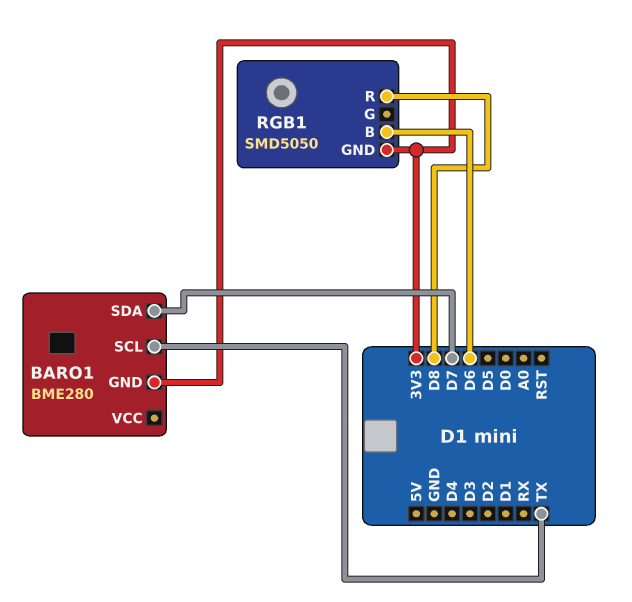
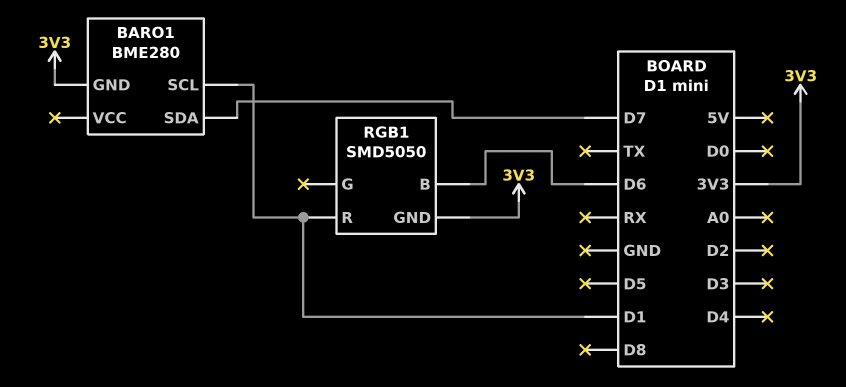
BARO1 pin SCL: TX -> D1
RGB1 pin R: D8 -> D1

